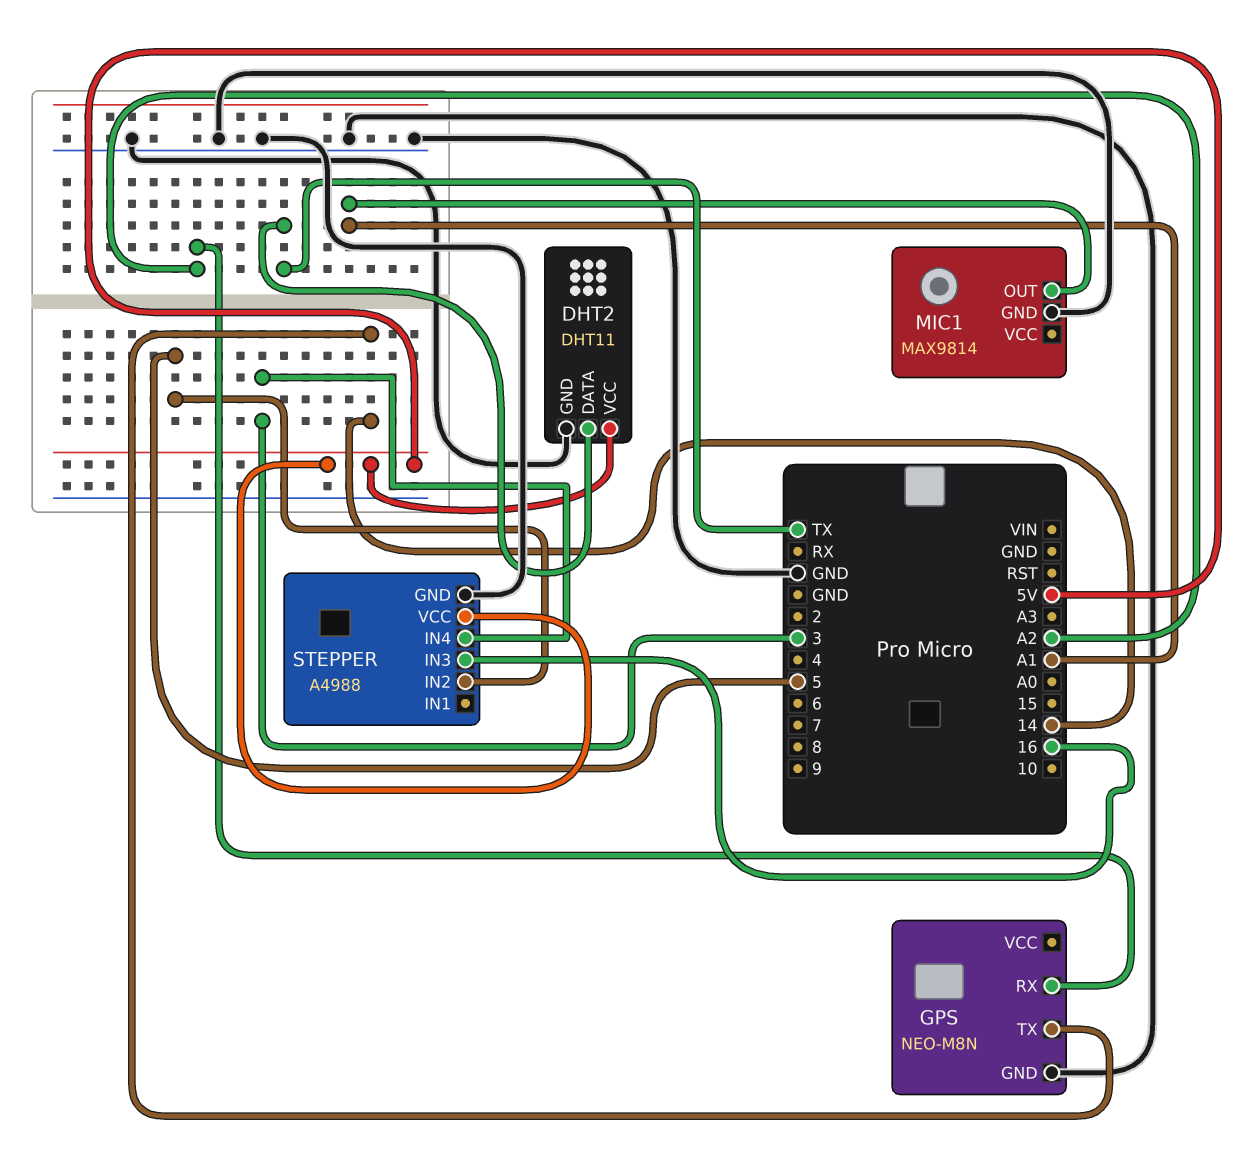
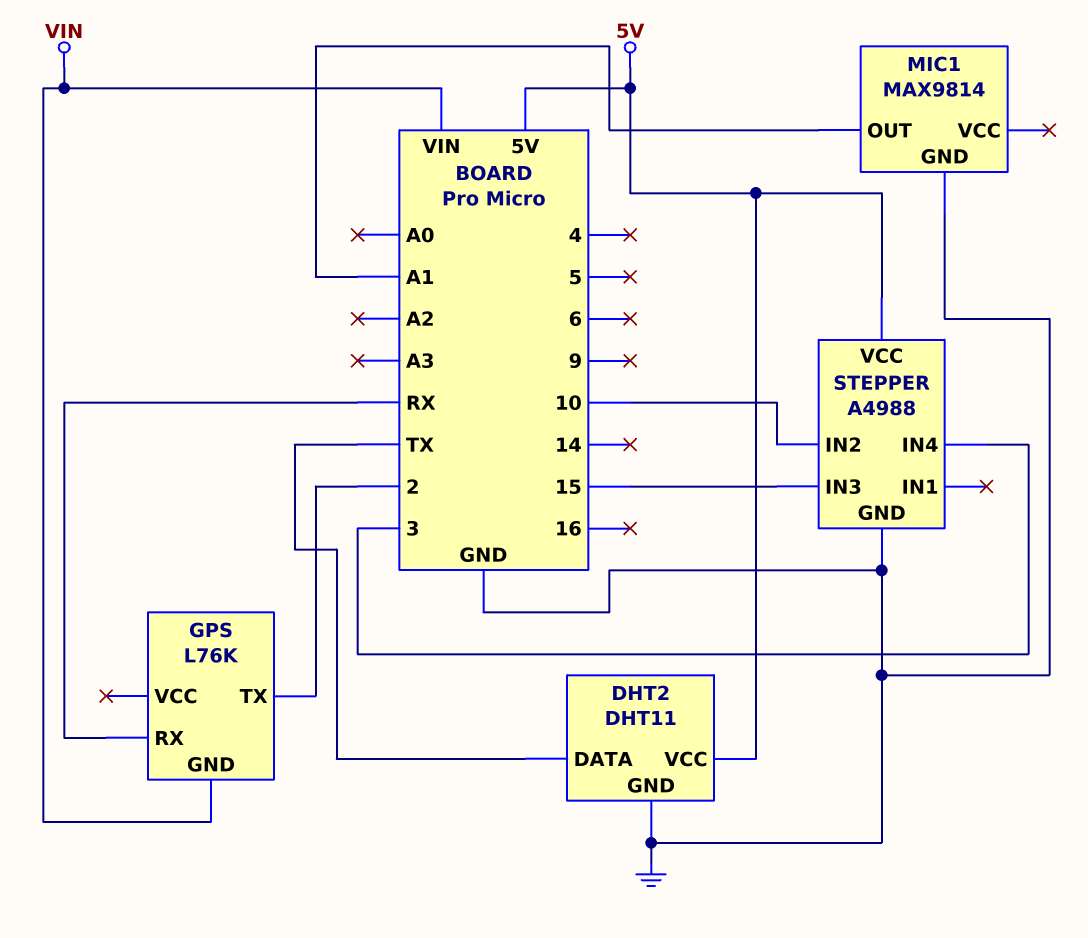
GPS: NEO-M8N -> L76K
GPS pin GND: GND -> VIN
GPS pin RX: A2 -> RX
GPS pin TX: 14 -> 2
STEPPER pin IN2: 5 -> 10
STEPPER pin IN3: 16 -> 15

